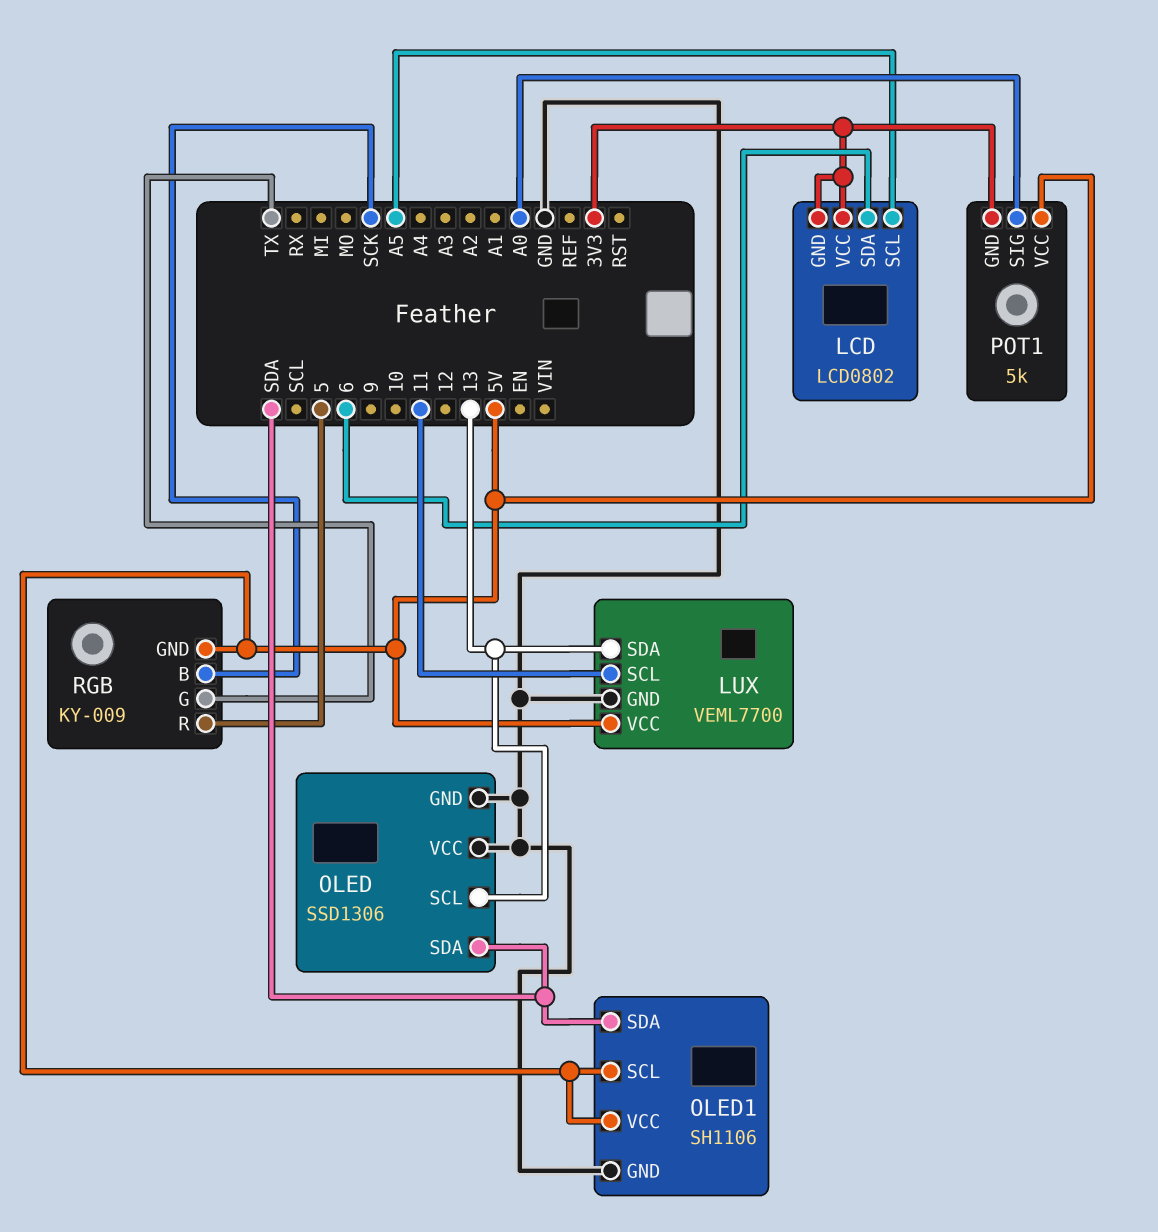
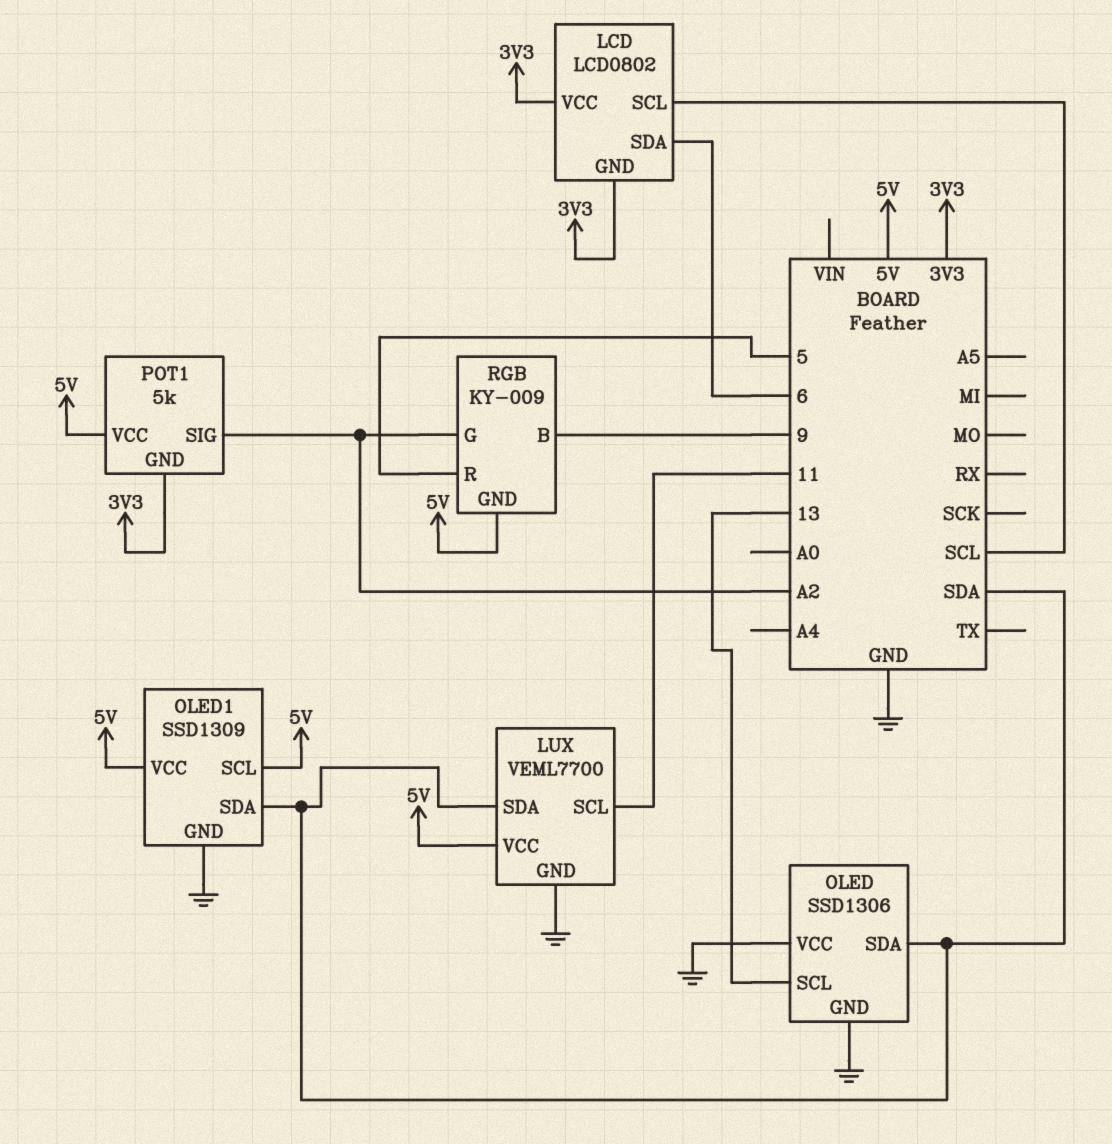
LCD pin SCL: A5 -> SCL
LUX pin SDA: 13 -> SDA
OLED1: SH1106 -> SSD1309
POT1 pin SIG: A0 -> A2
RGB pin B: SCK -> 9
RGB pin G: TX -> A2

